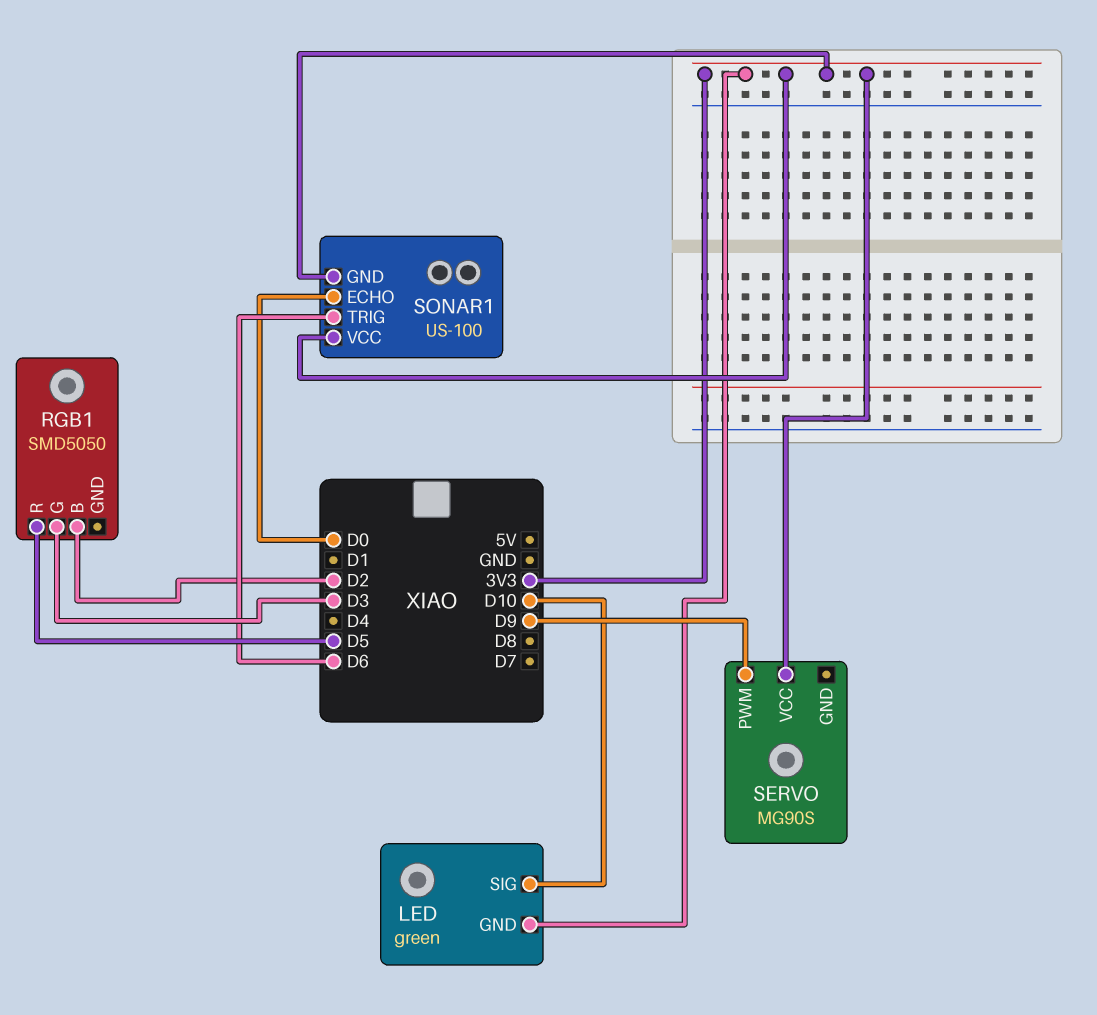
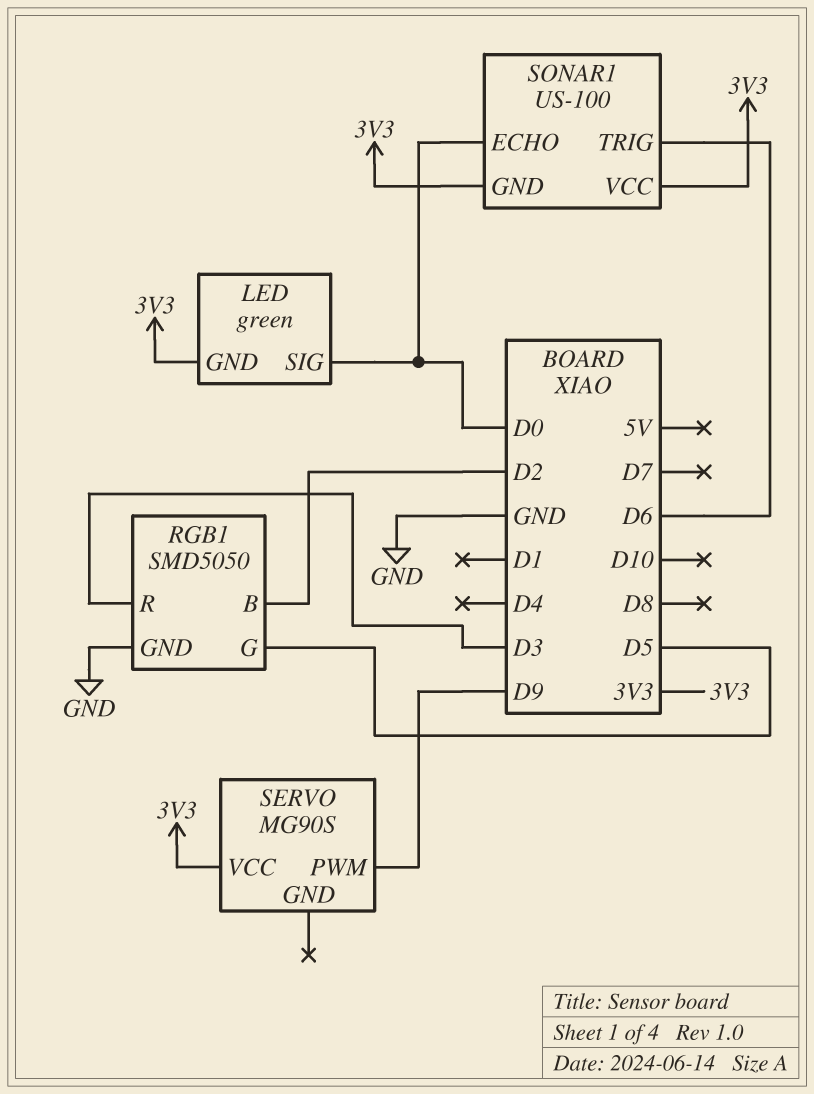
LED pin SIG: D10 -> D0
RGB1 pin G: D3 -> D5
RGB1 pin GND: none -> GND
RGB1 pin R: D5 -> D3

